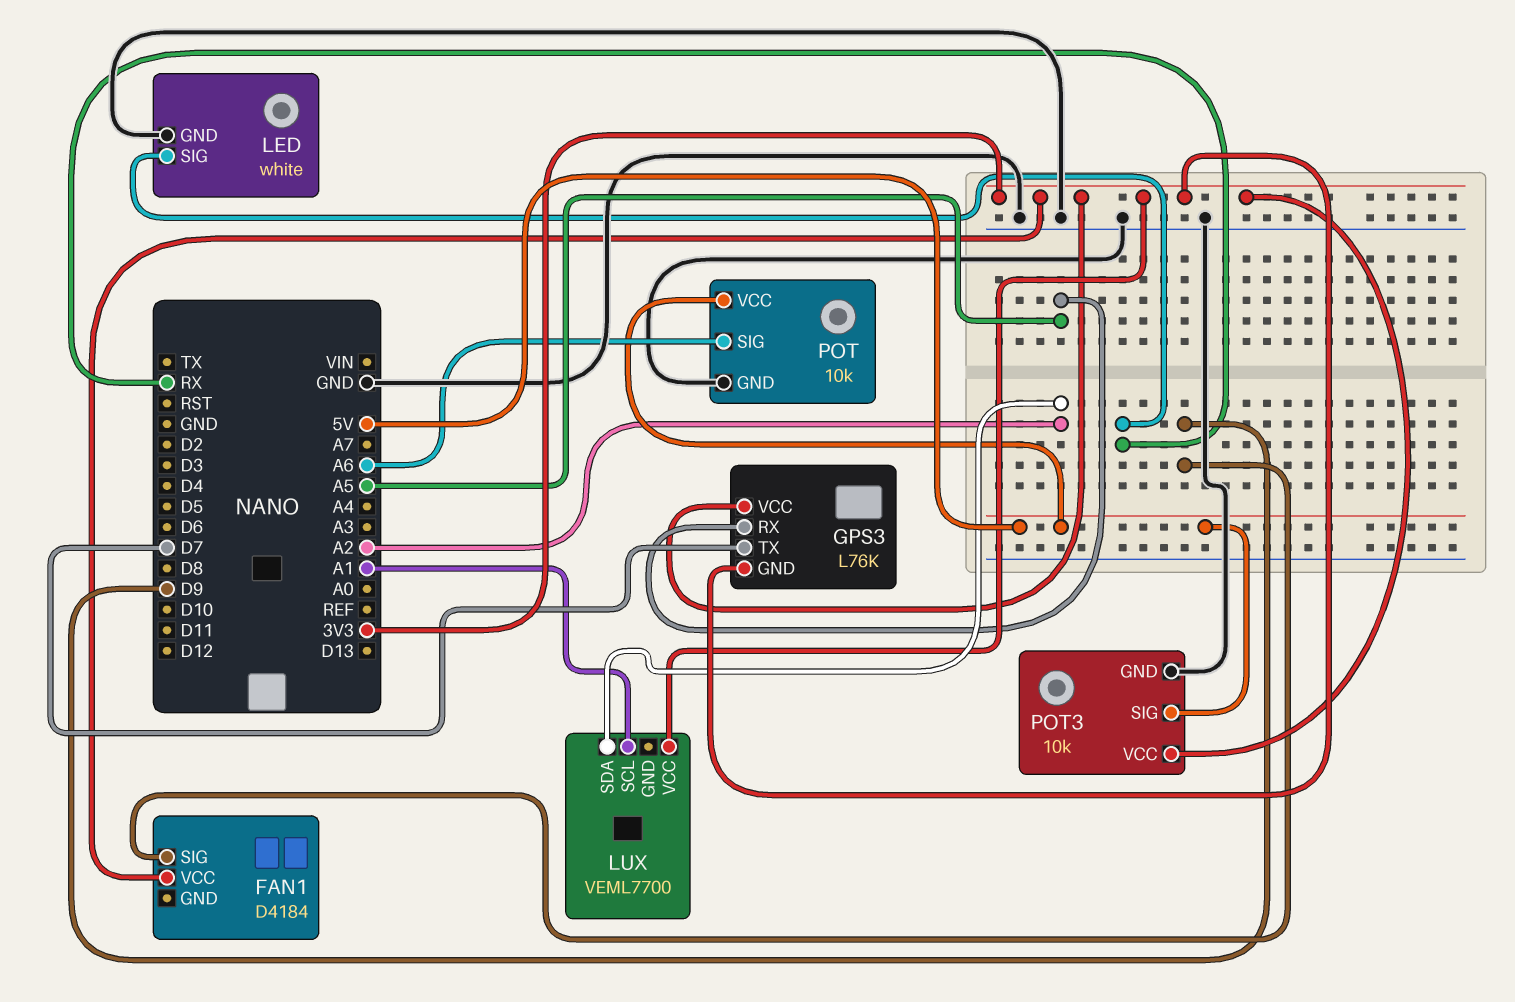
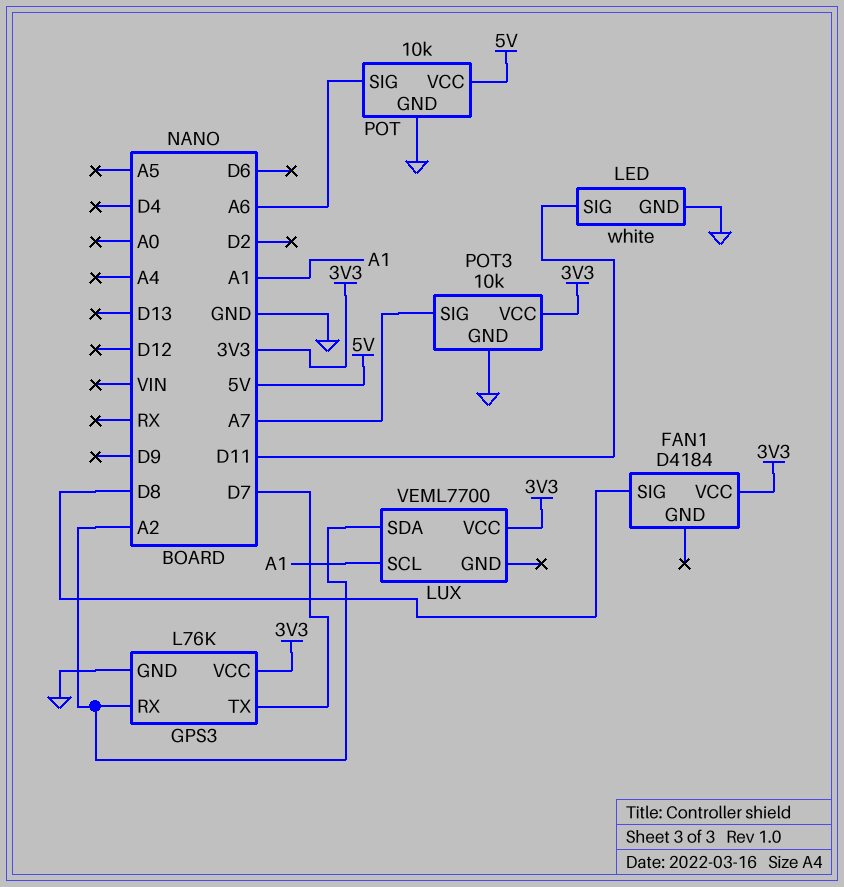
FAN1 pin SIG: D9 -> D8
GPS3 pin GND: 3V3 -> GND
GPS3 pin RX: A5 -> A2
LED pin SIG: RX -> D11
POT3 pin SIG: 5V -> A7

